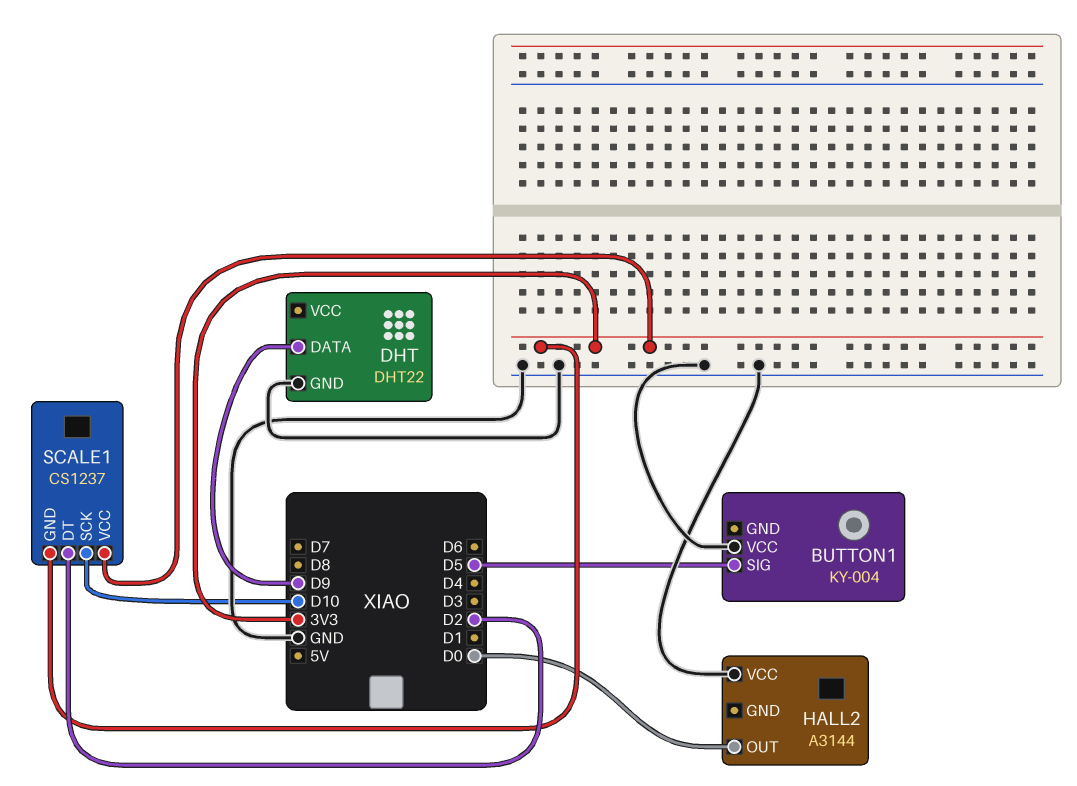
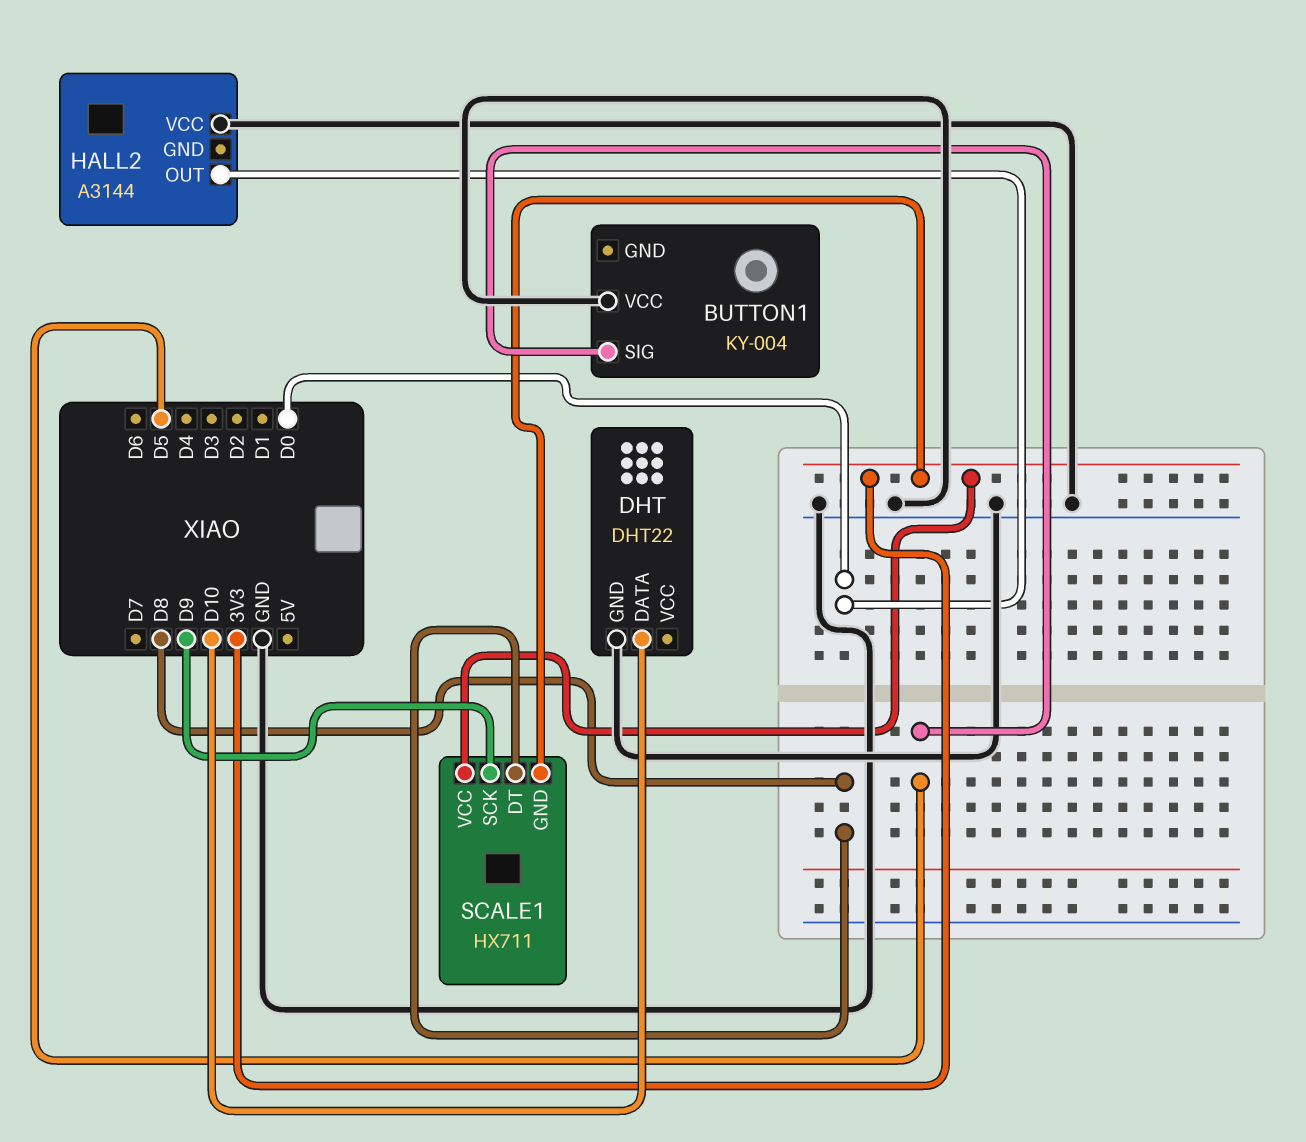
DHT pin DATA: D9 -> D10
SCALE1: CS1237 -> HX711
SCALE1 pin DT: D2 -> D8
SCALE1 pin SCK: D10 -> D9

